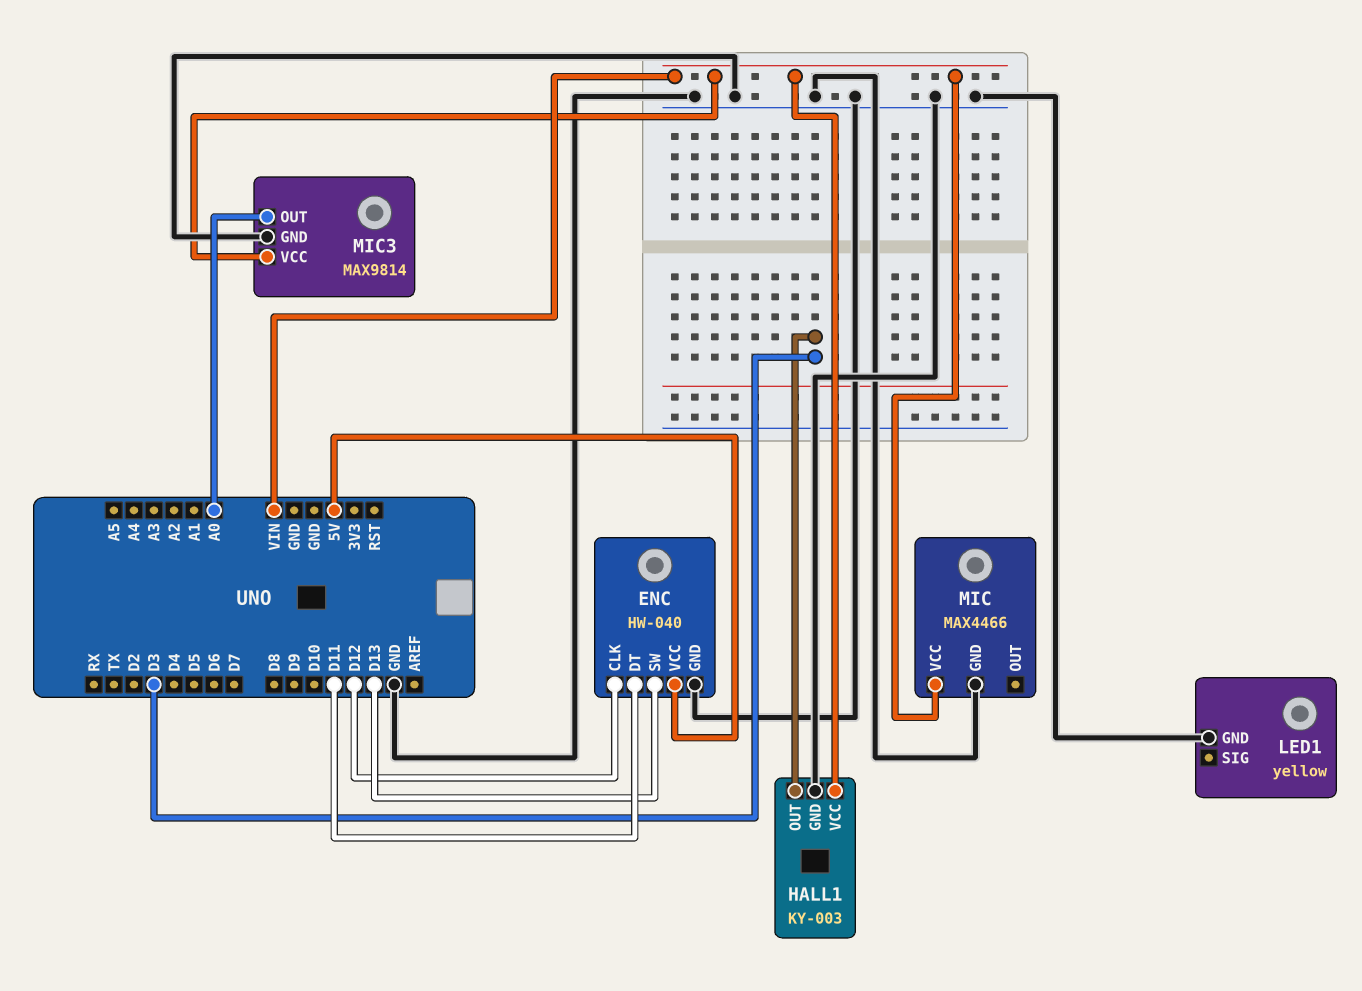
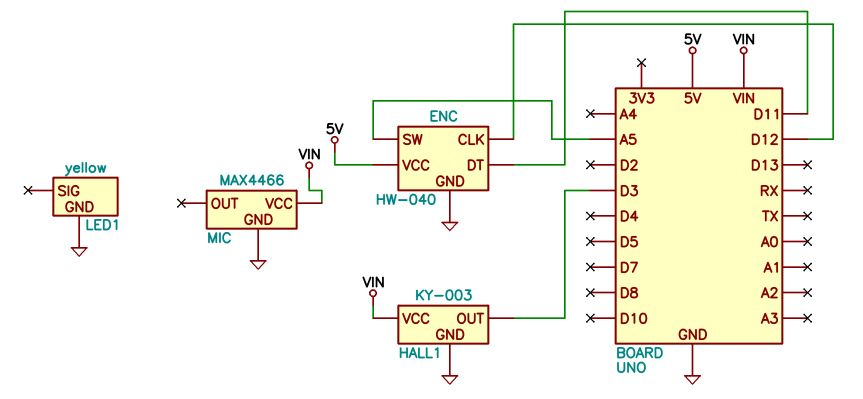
ENC pin SW: D13 -> A5
MIC3: MAX9814 -> none
MIC3 pin GND: GND -> none
MIC3 pin OUT: A0 -> none
MIC3 pin VCC: VIN -> none

